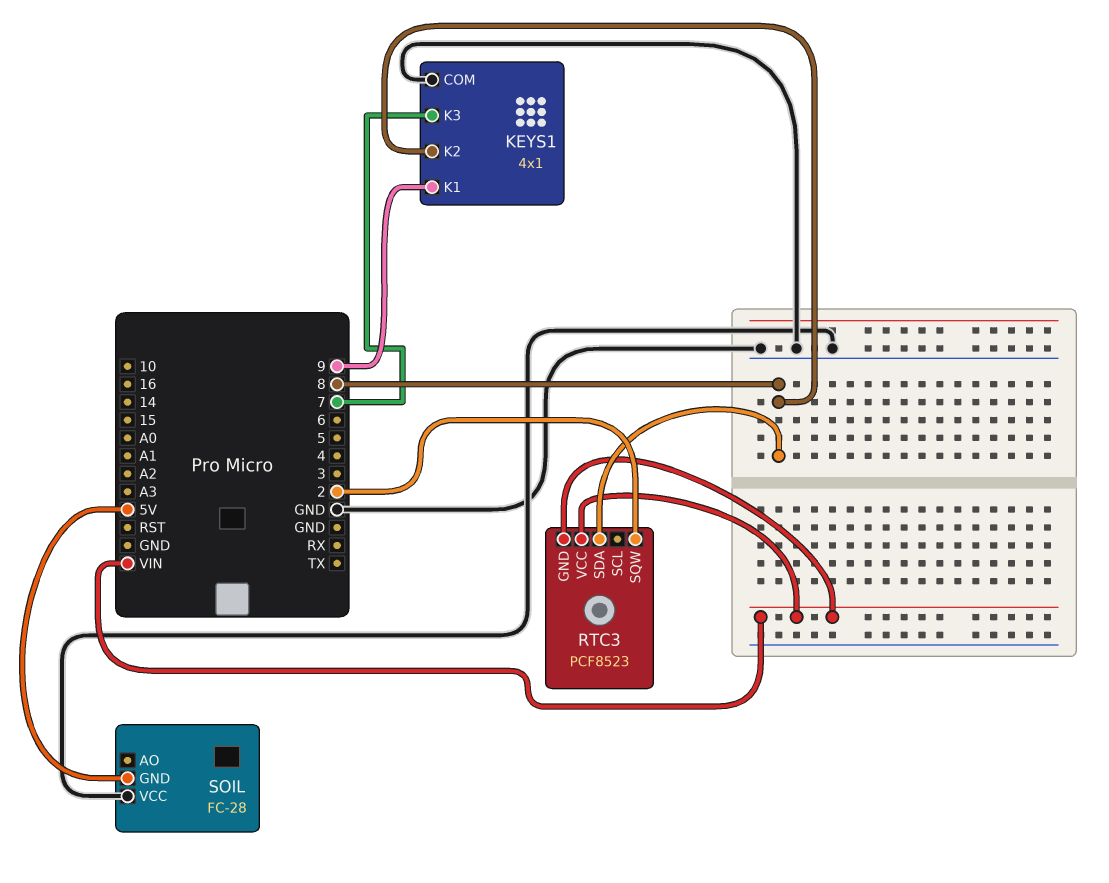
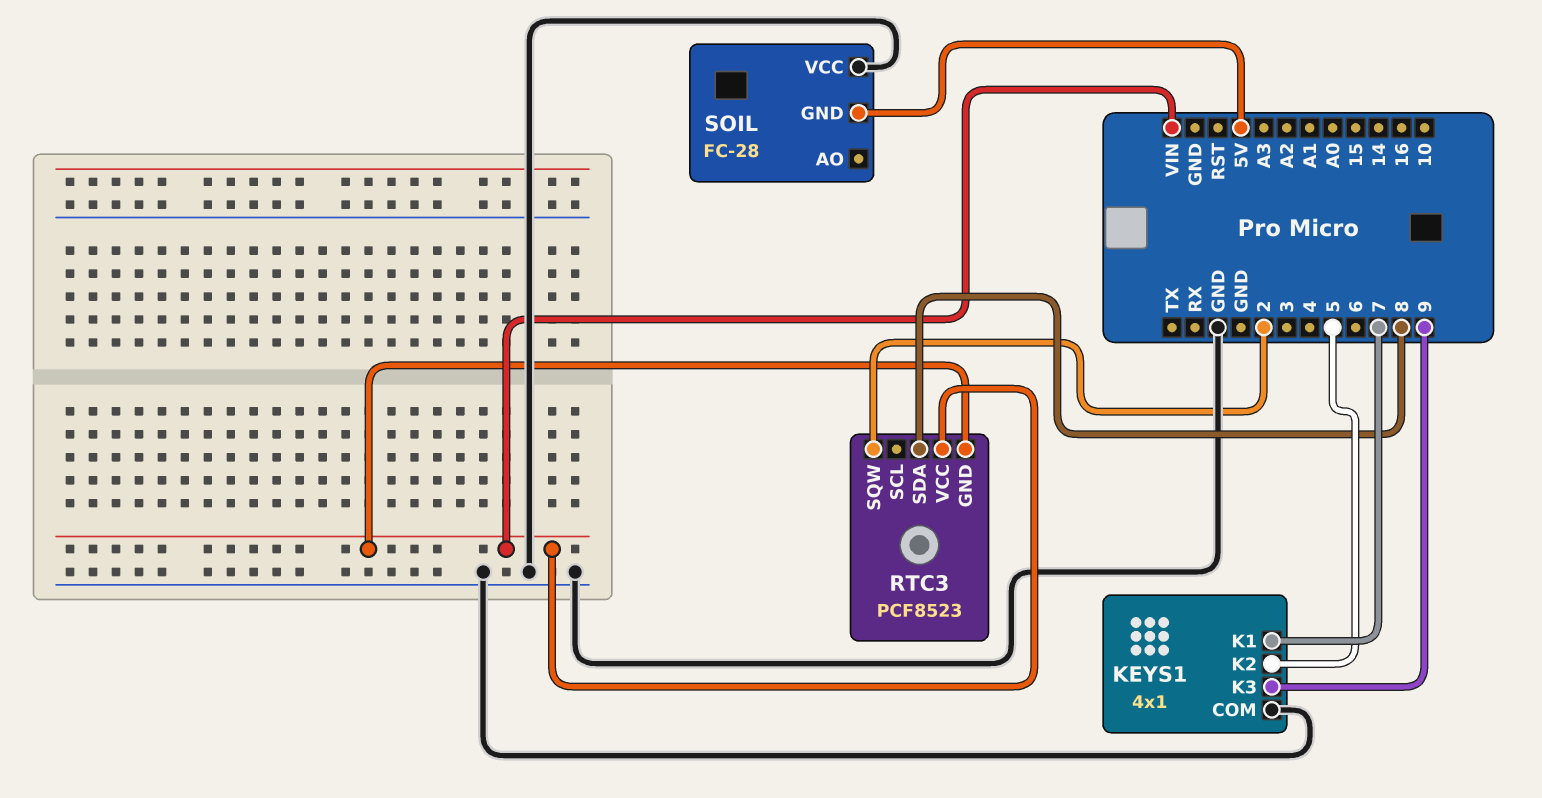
KEYS1 pin K1: 9 -> 7
KEYS1 pin K2: 8 -> 5
KEYS1 pin K3: 7 -> 9

